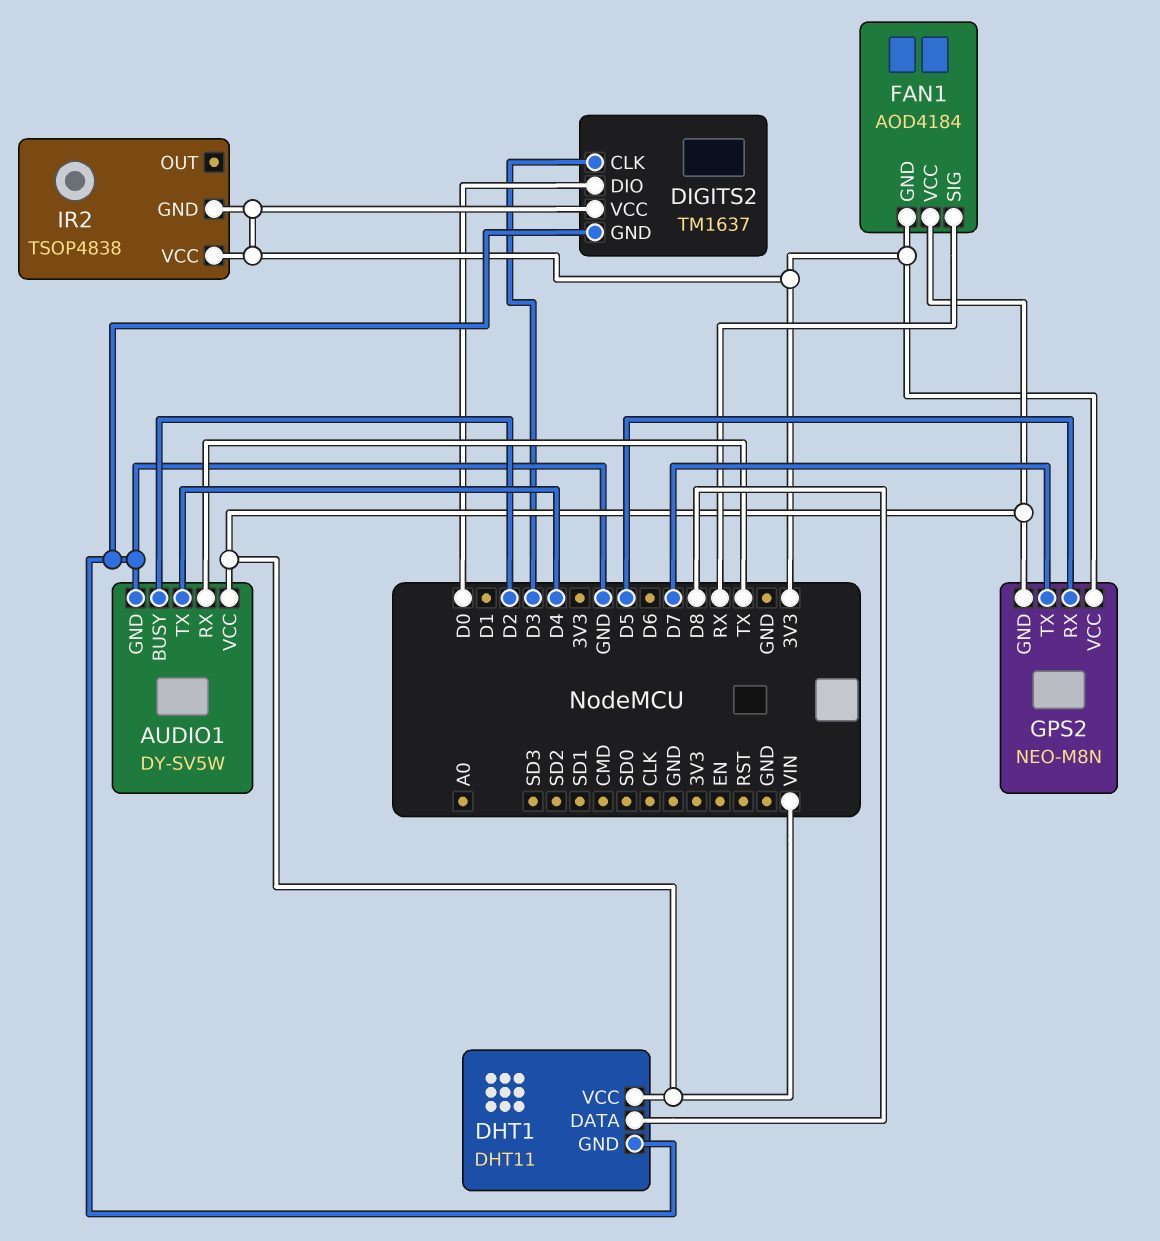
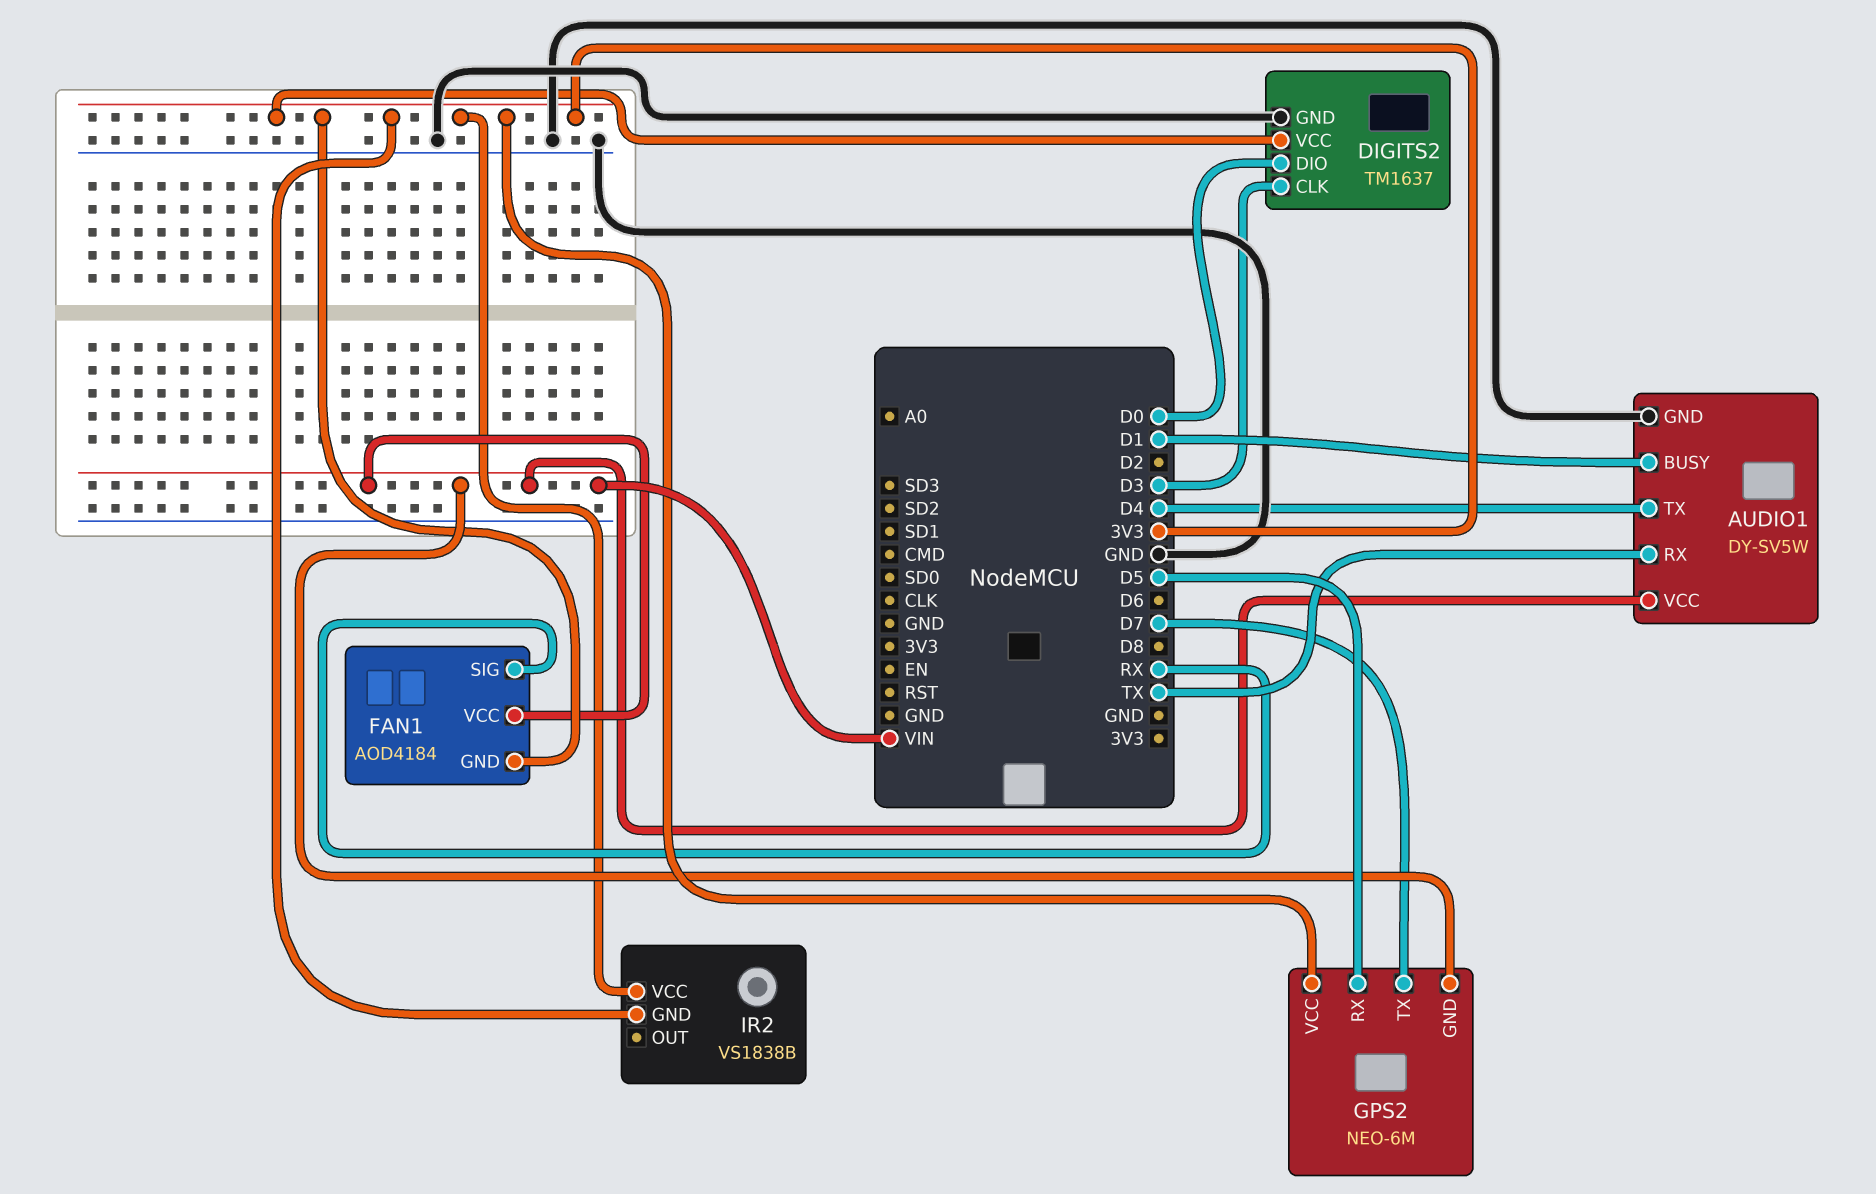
AUDIO1 pin BUSY: D2 -> D1
DHT1: DHT11 -> none
DHT1 pin DATA: D8 -> none
DHT1 pin GND: GND -> none
DHT1 pin VCC: VIN -> none
GPS2: NEO-M8N -> NEO-6M
IR2: TSOP4838 -> VS1838B

